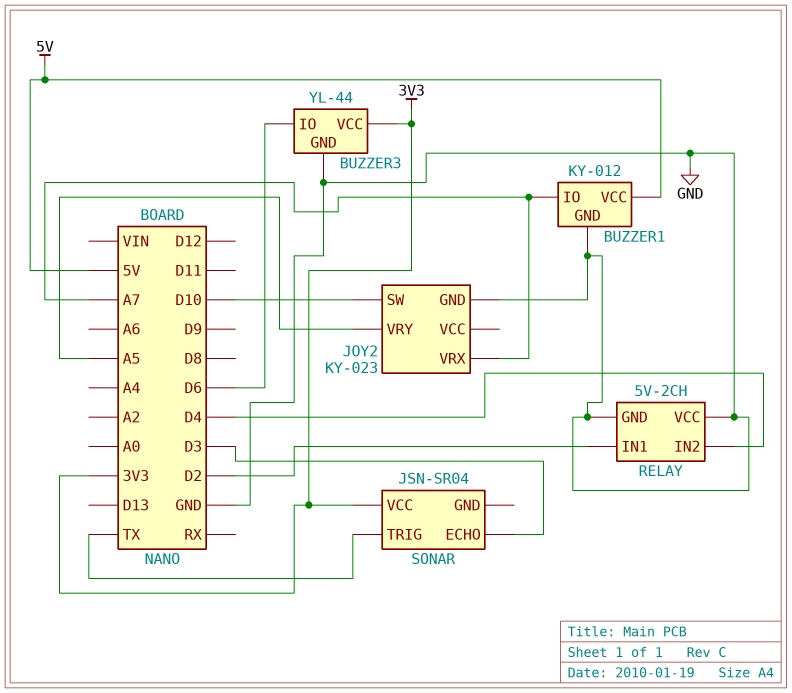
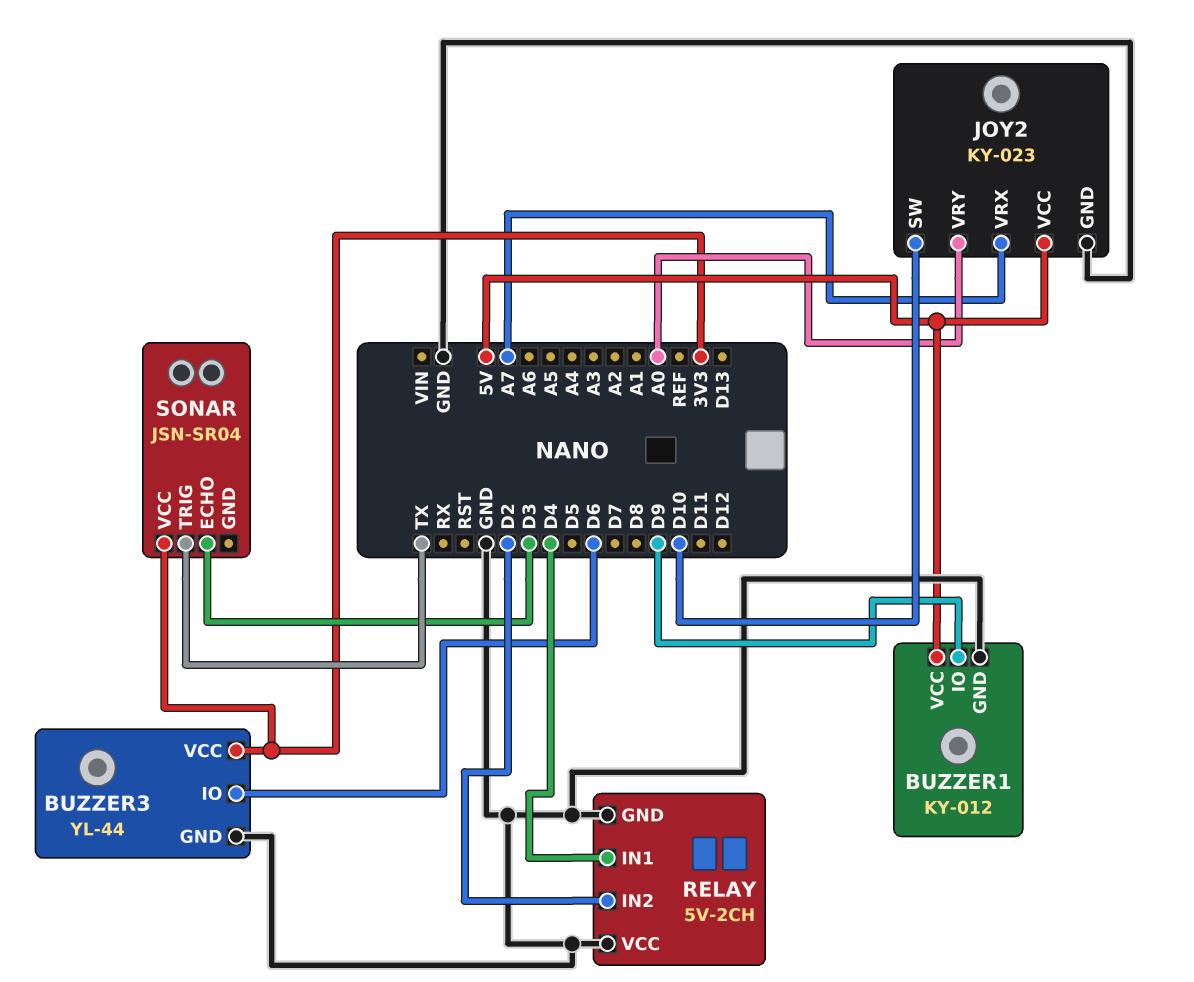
BUZZER1 pin IO: A7 -> D9
JOY2 pin VCC: none -> 5V
JOY2 pin VRY: A5 -> A0
RELAY pin IN1: D2 -> D4
RELAY pin IN2: D4 -> D2

